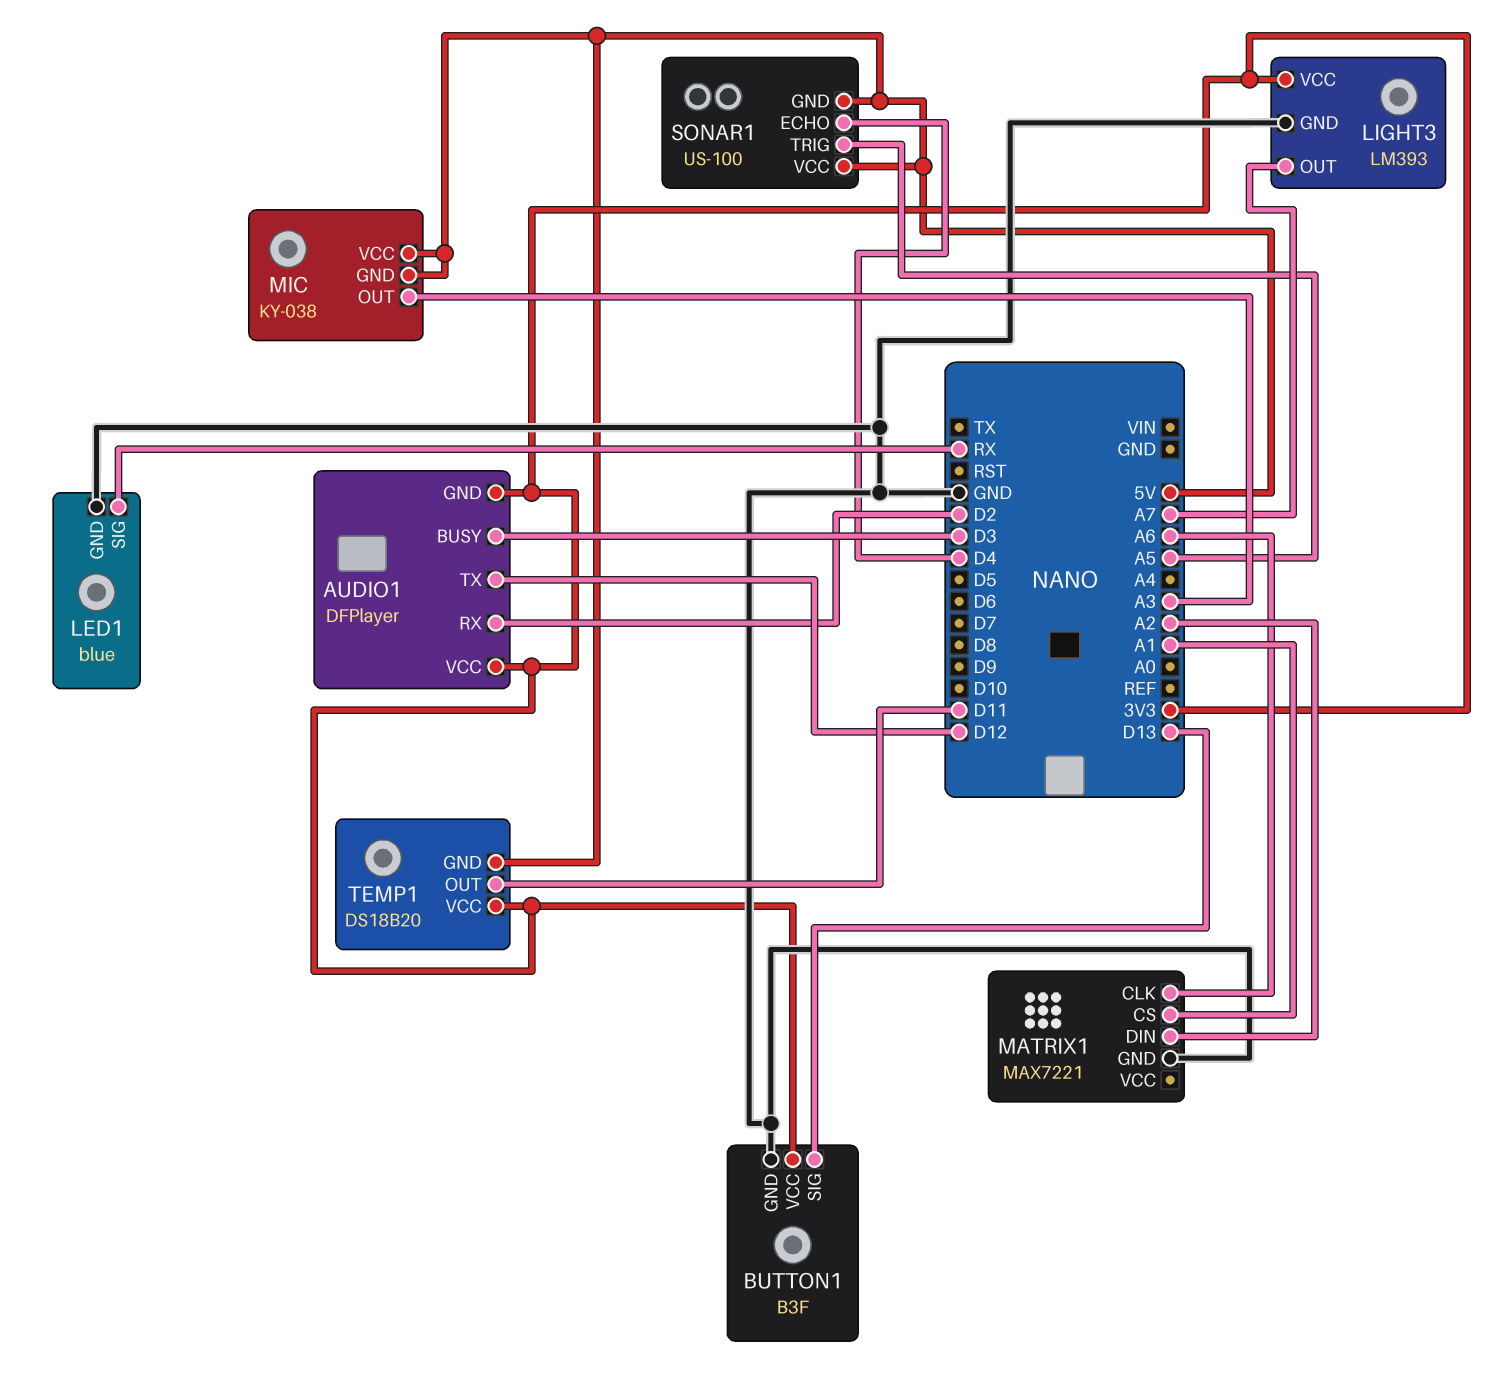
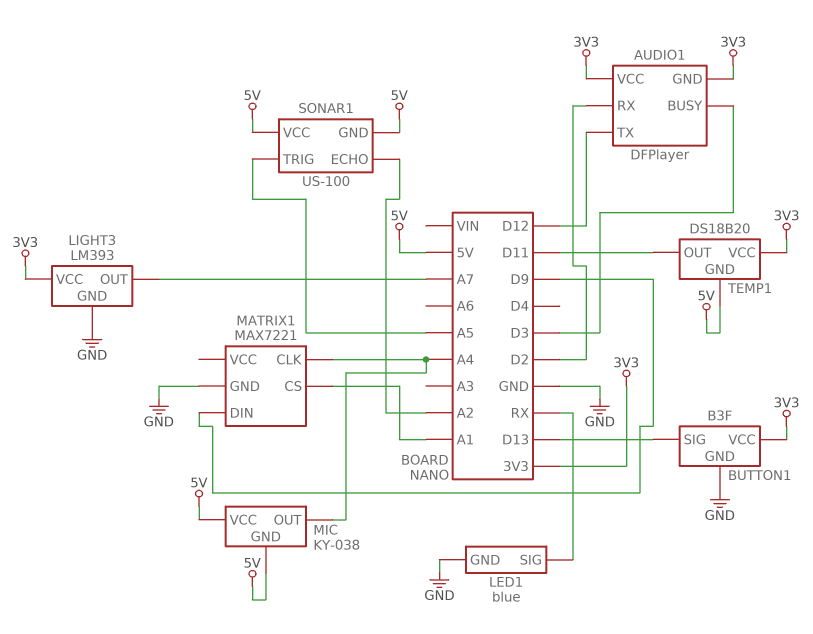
MATRIX1 pin CLK: A6 -> A4
MATRIX1 pin DIN: A2 -> D9
MIC pin OUT: A3 -> A4
SONAR1 pin ECHO: D4 -> A2

